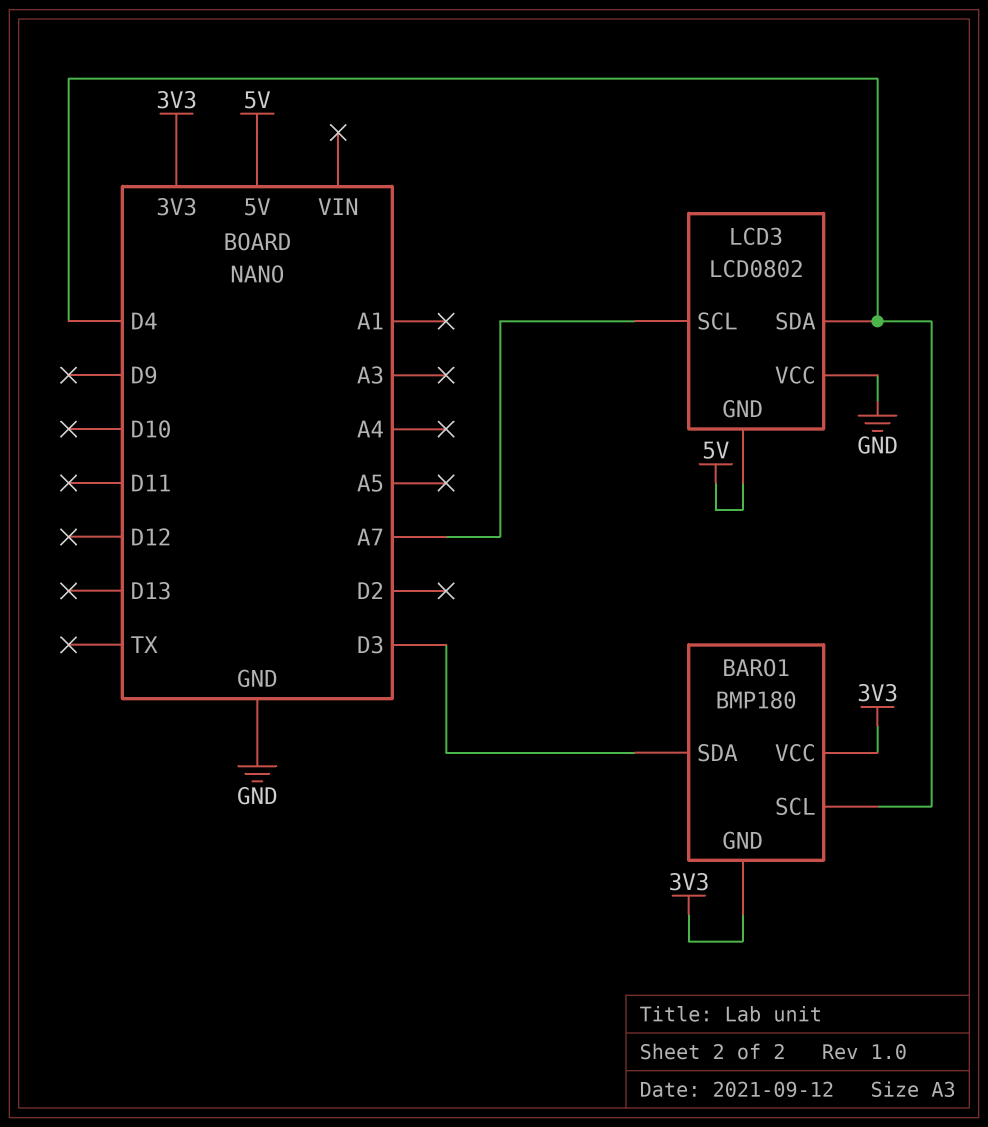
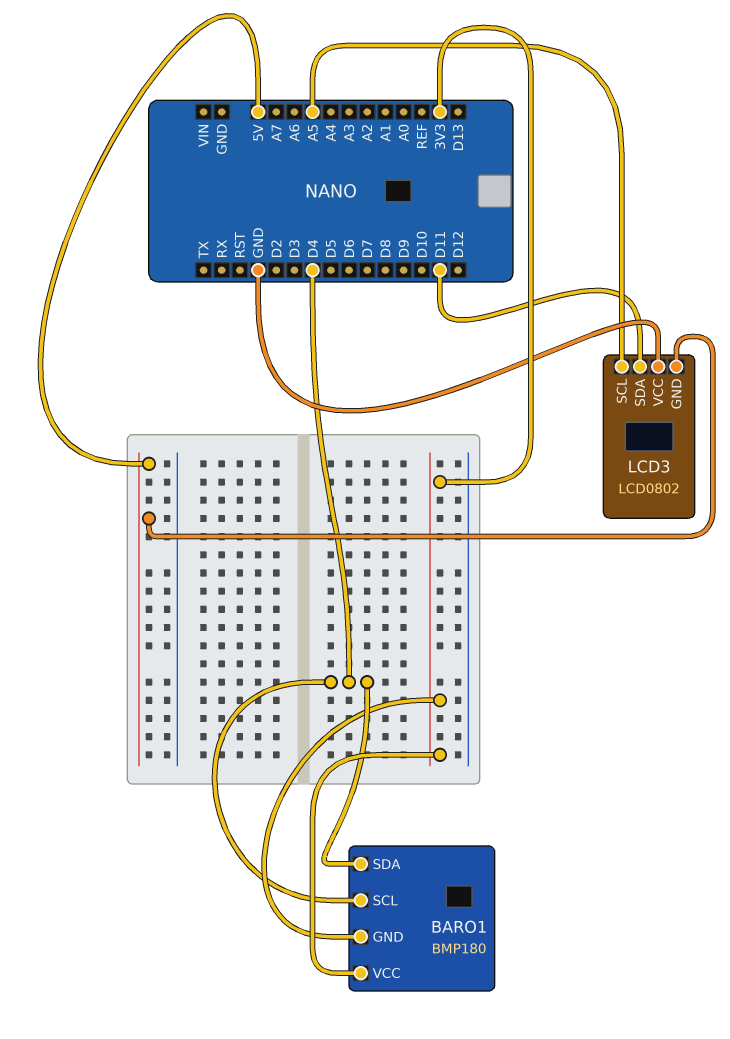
BARO1 pin SDA: D3 -> D4
LCD3 pin SCL: A7 -> A5
LCD3 pin SDA: D4 -> D11

